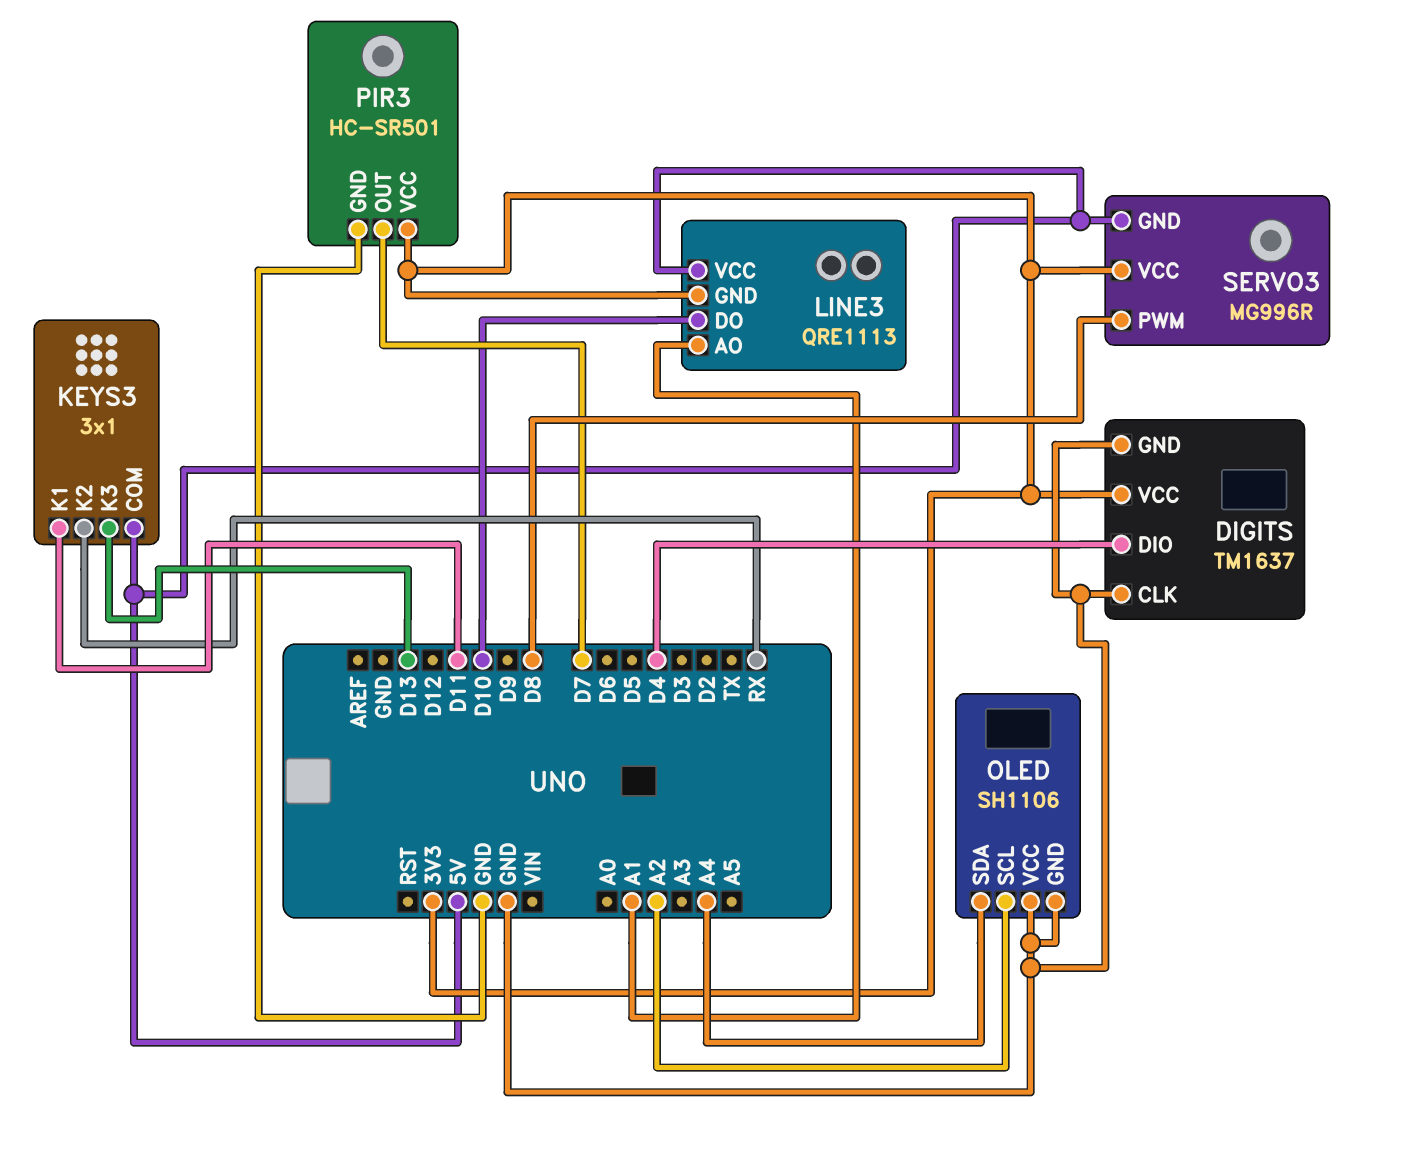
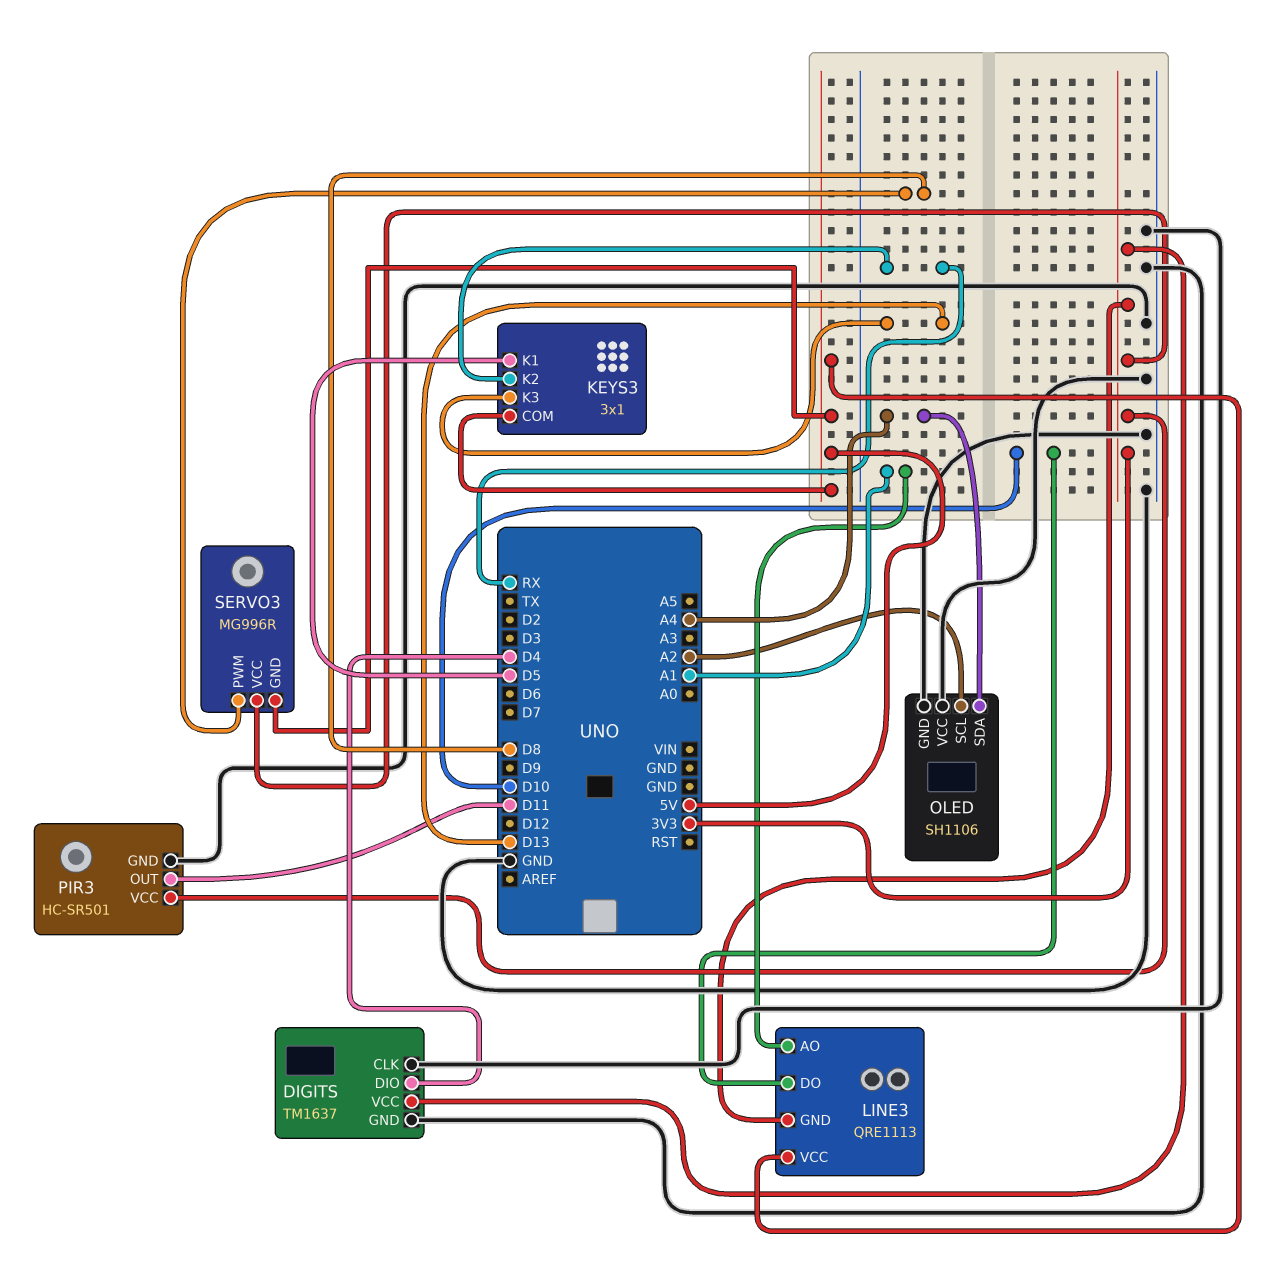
KEYS3 pin K1: D11 -> D5
PIR3 pin OUT: D7 -> D11

